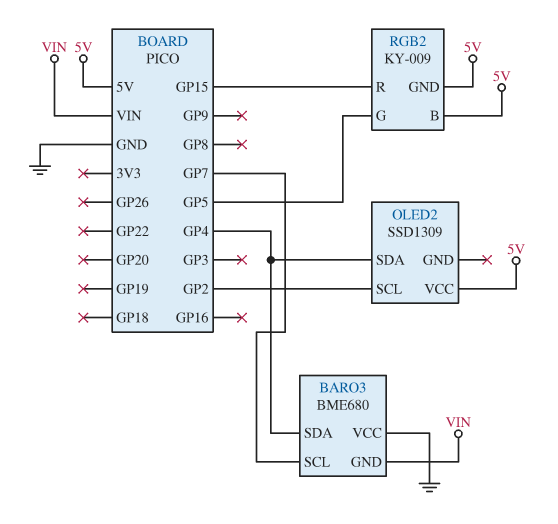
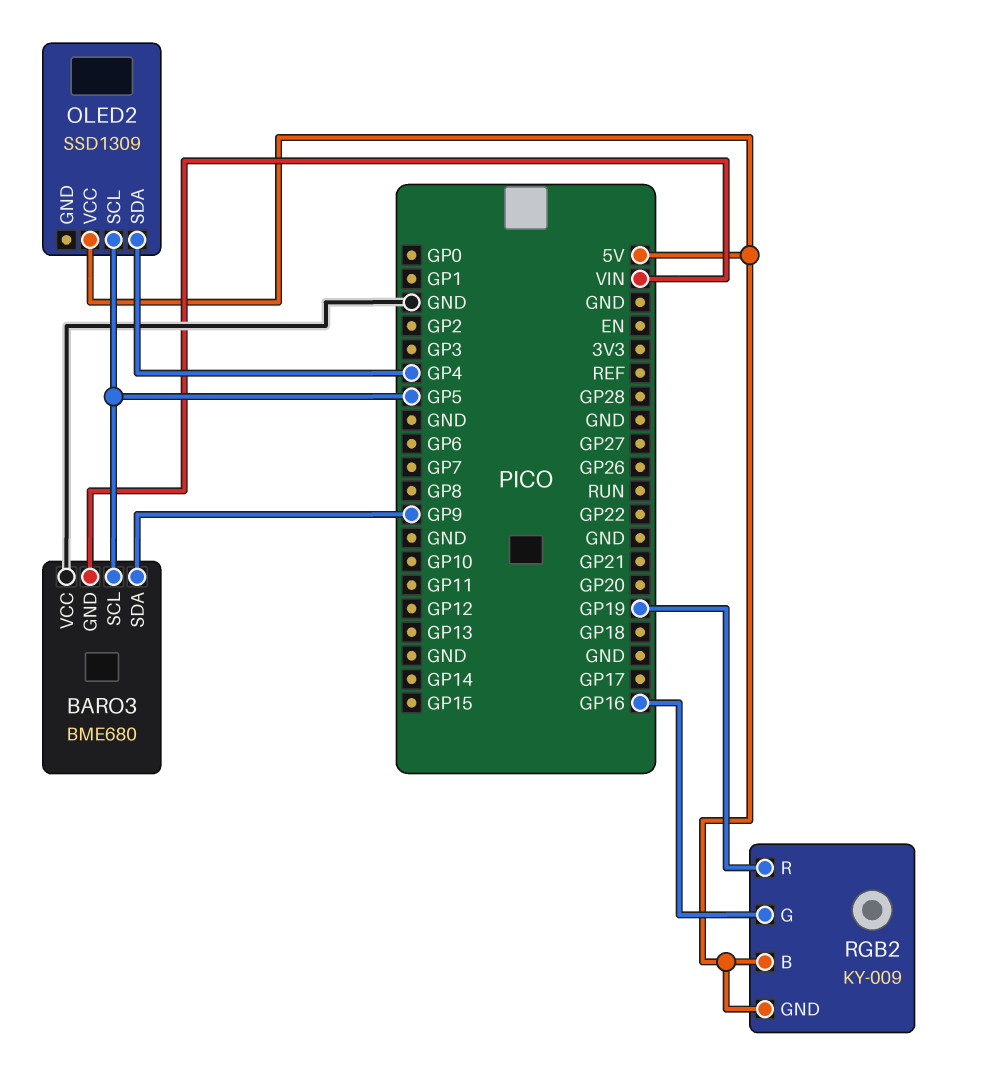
BARO3 pin SCL: GP7 -> GP5
BARO3 pin SDA: GP4 -> GP9
OLED2 pin SCL: GP2 -> GP5
RGB2 pin G: GP5 -> GP16
RGB2 pin R: GP15 -> GP19

